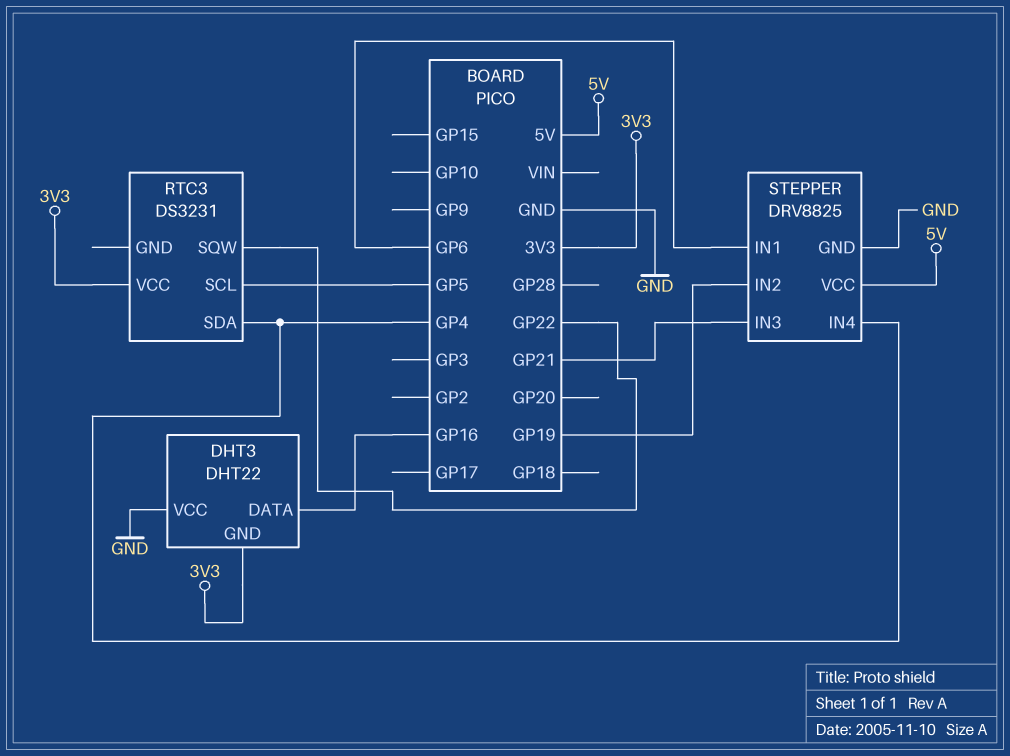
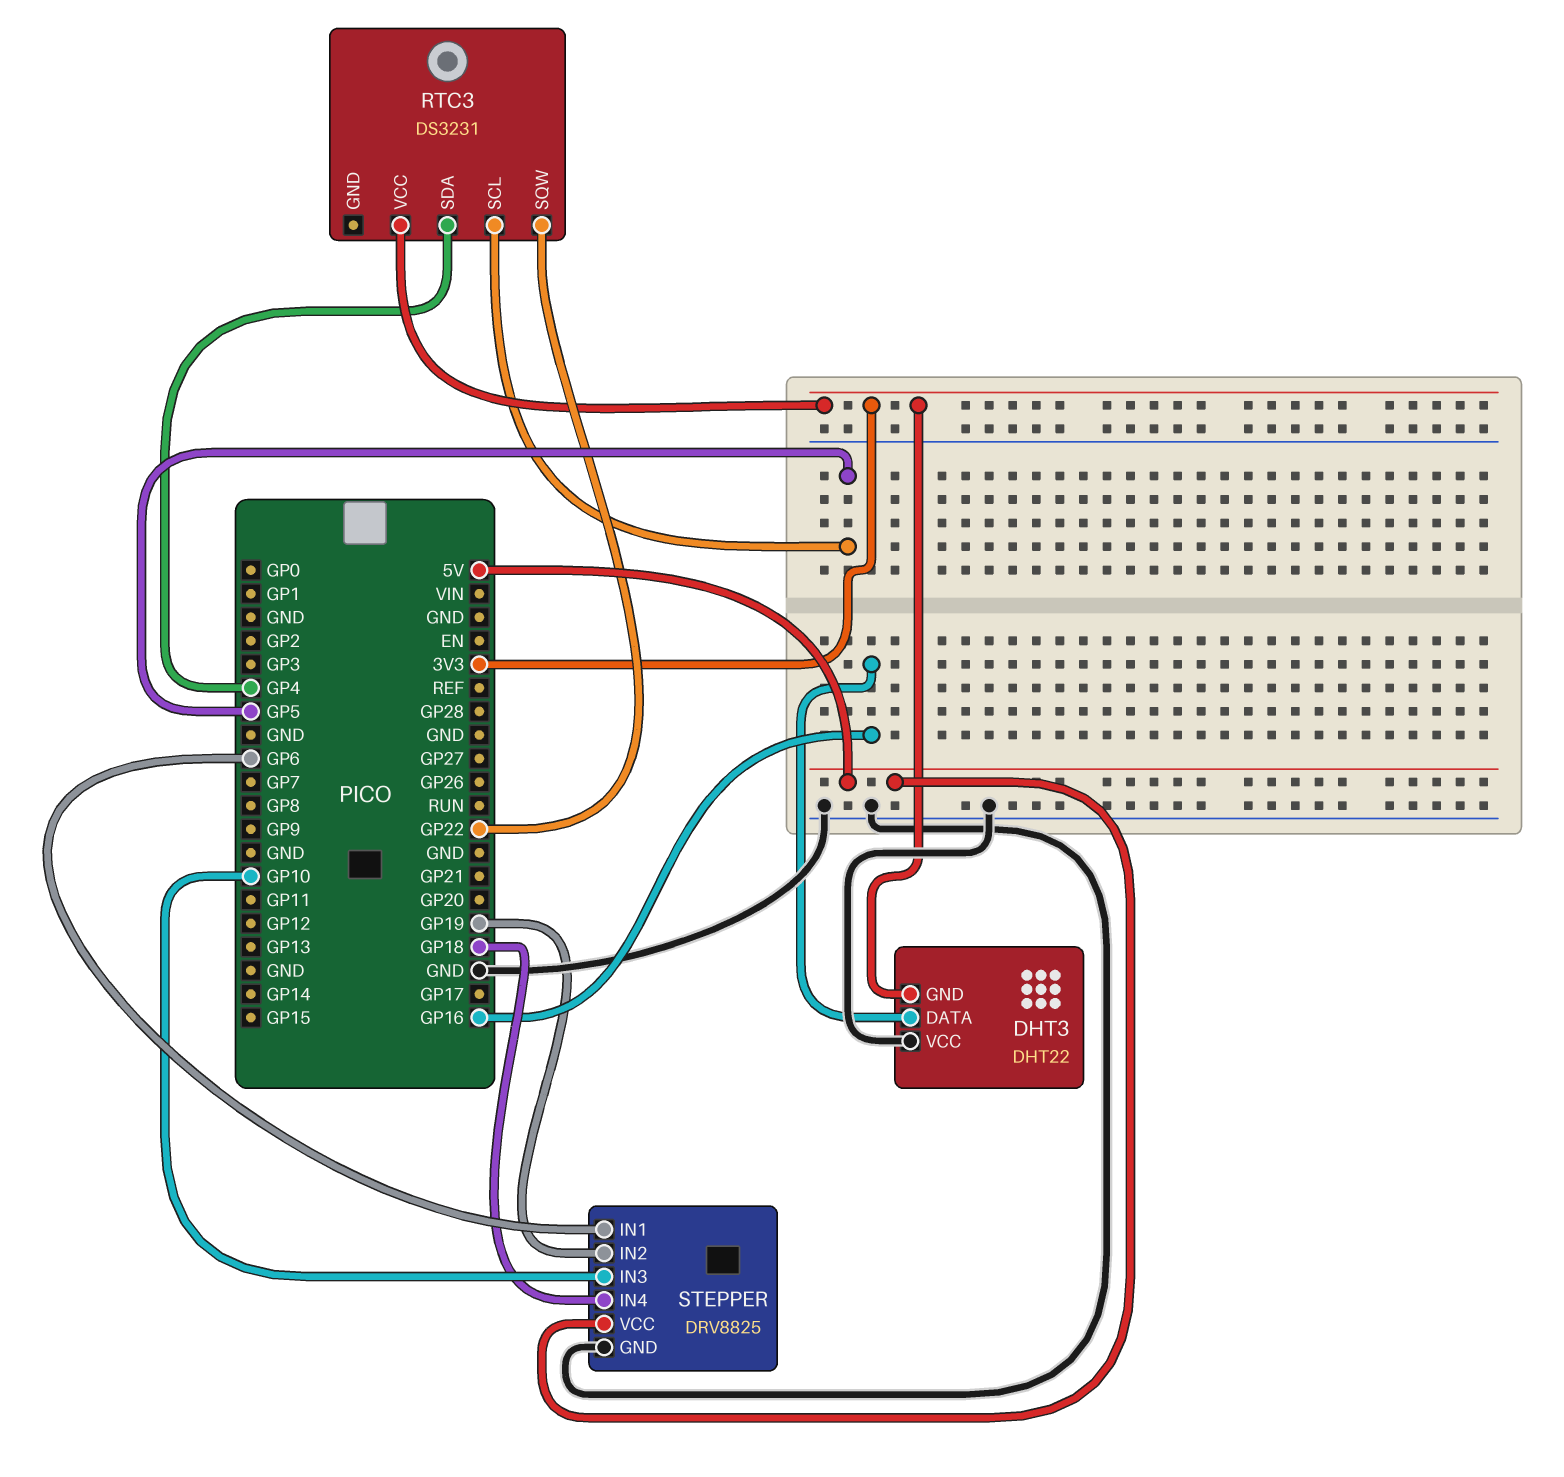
STEPPER pin IN3: GP21 -> GP10
STEPPER pin IN4: GP4 -> GP18

